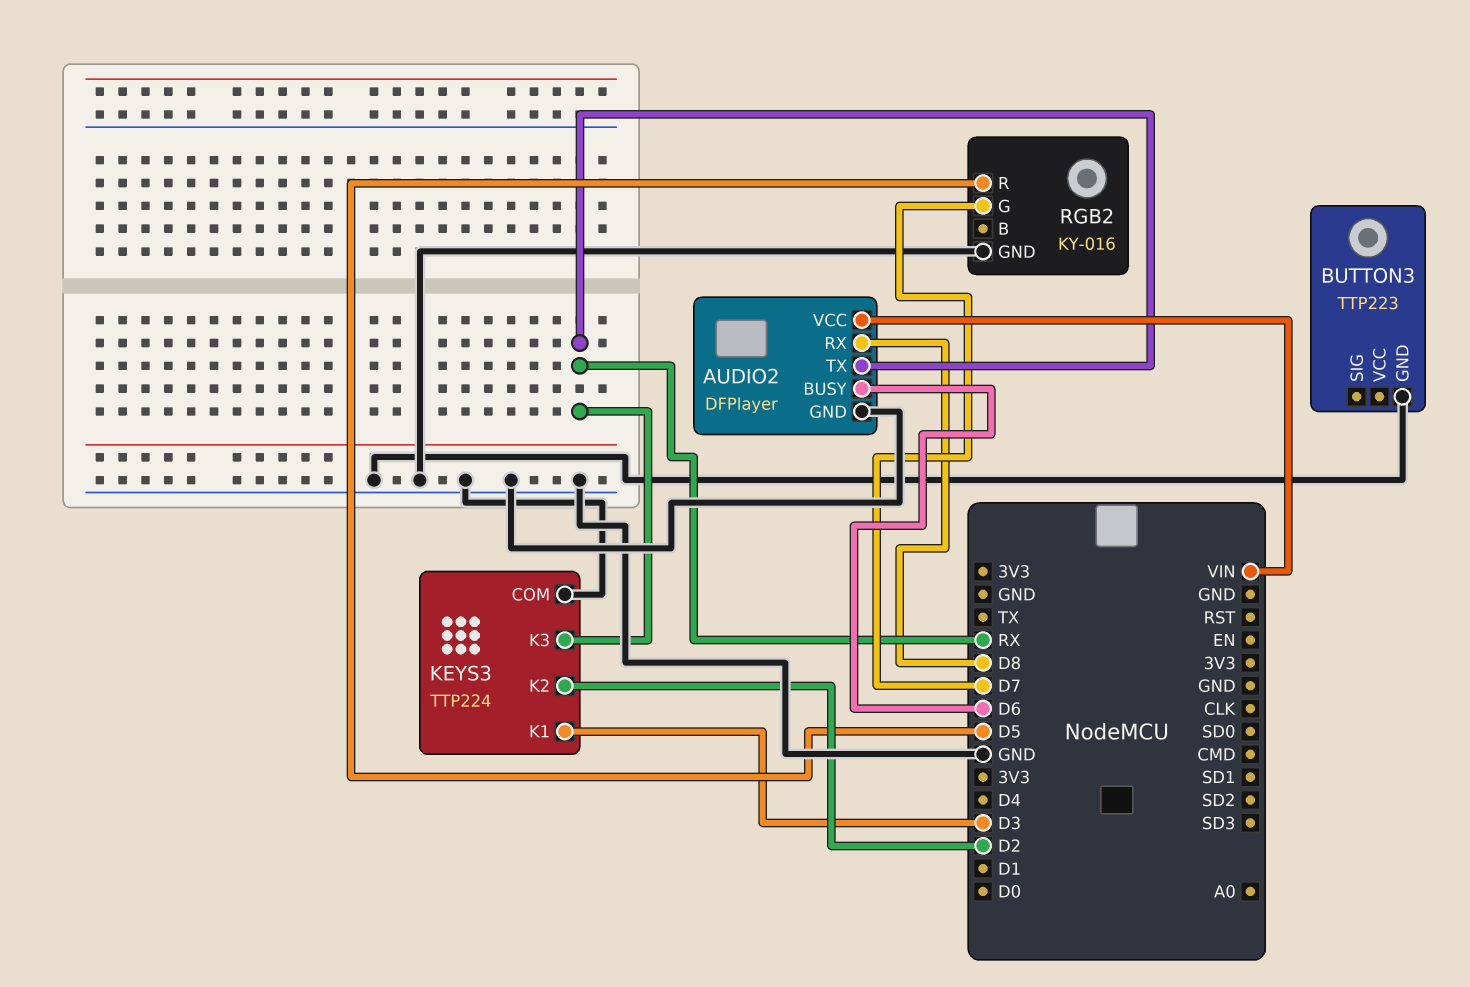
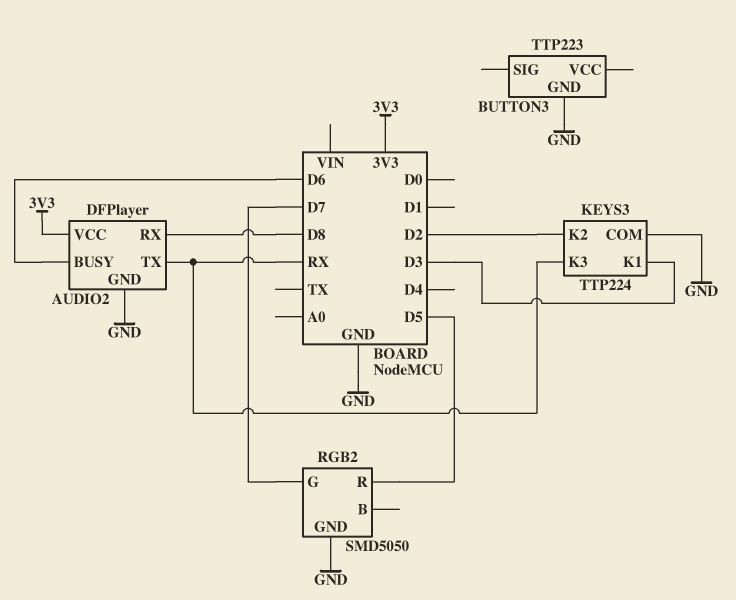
AUDIO2 pin VCC: VIN -> 3V3
RGB2: KY-016 -> SMD5050

